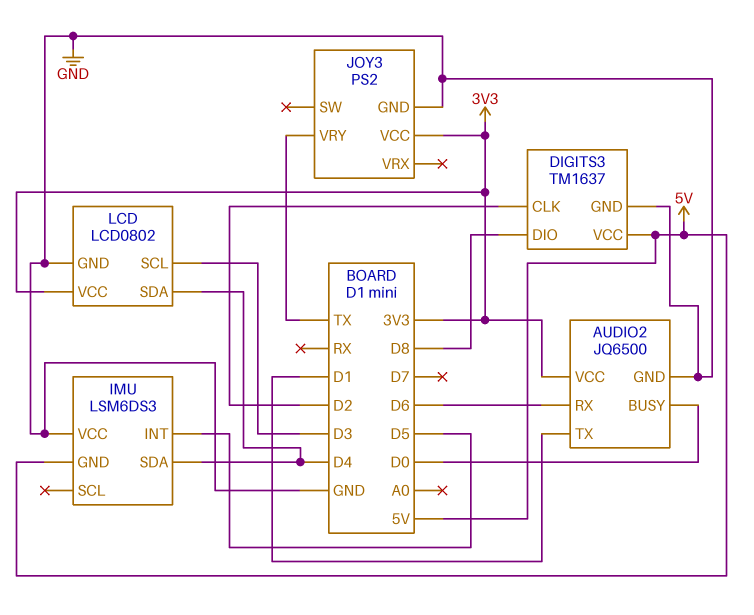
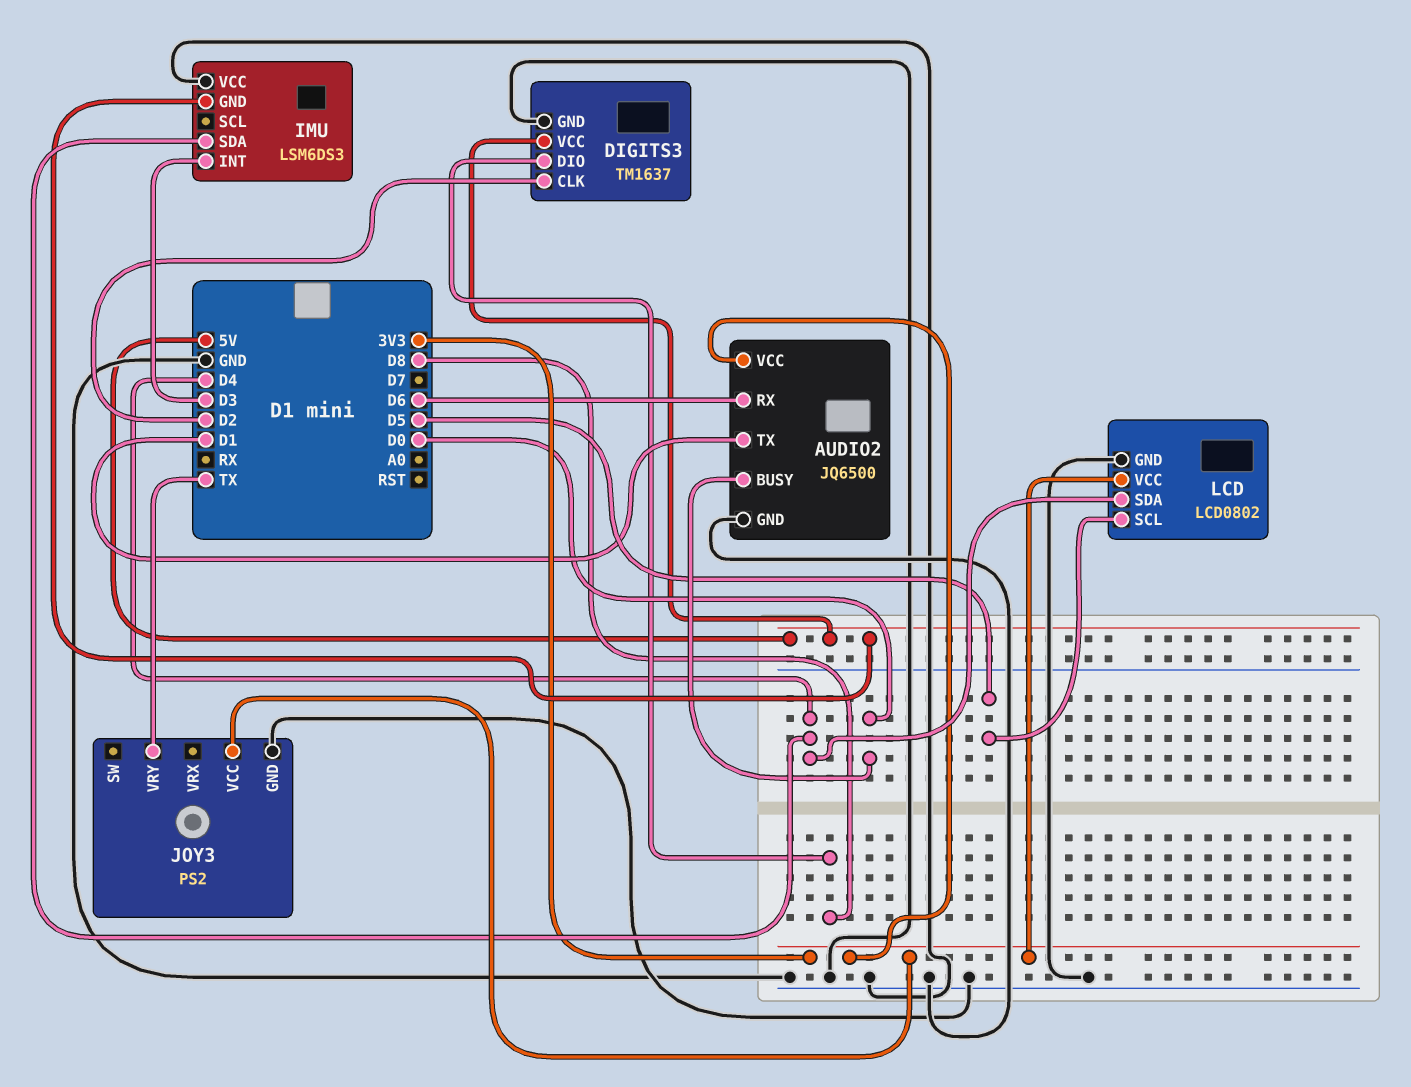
IMU pin INT: D5 -> D3
LCD pin SCL: D3 -> D5

